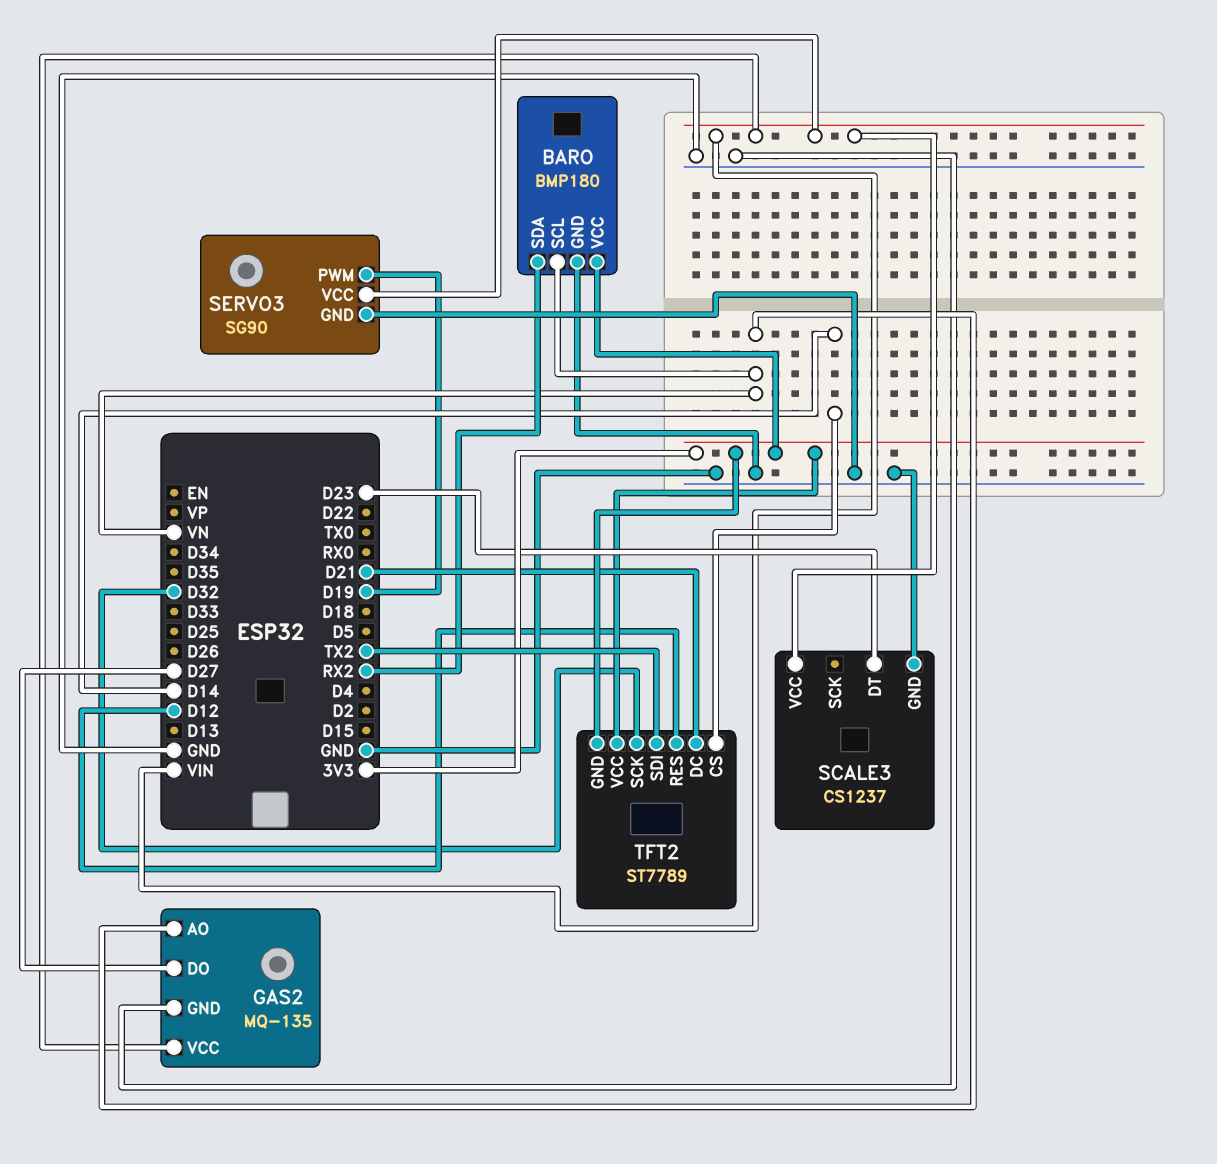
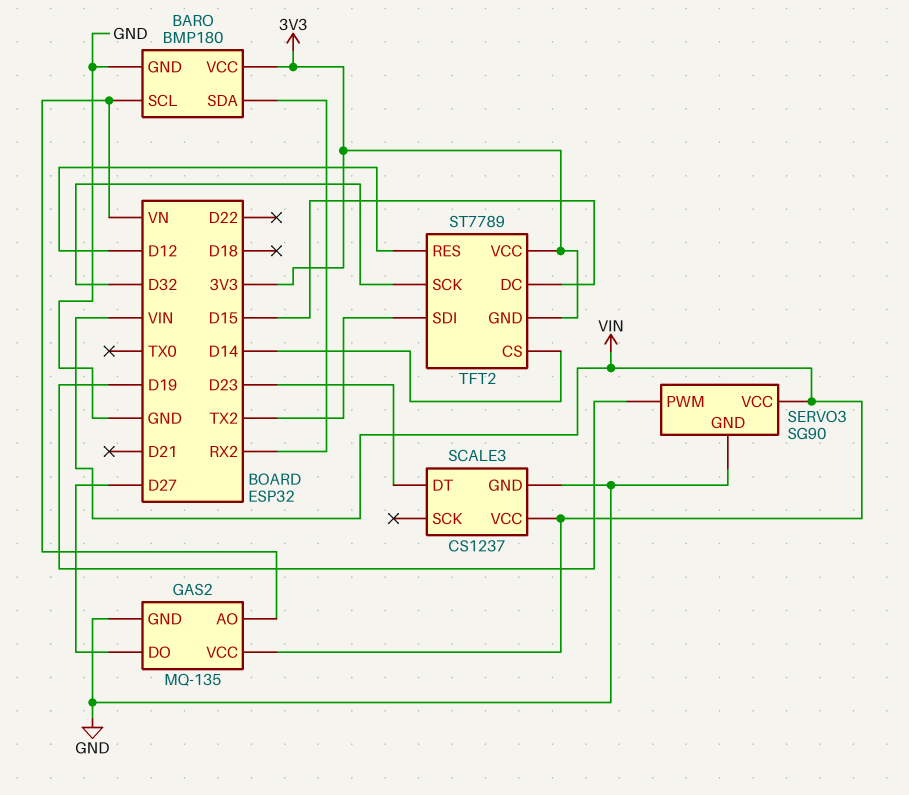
TFT2 pin DC: D21 -> D15

